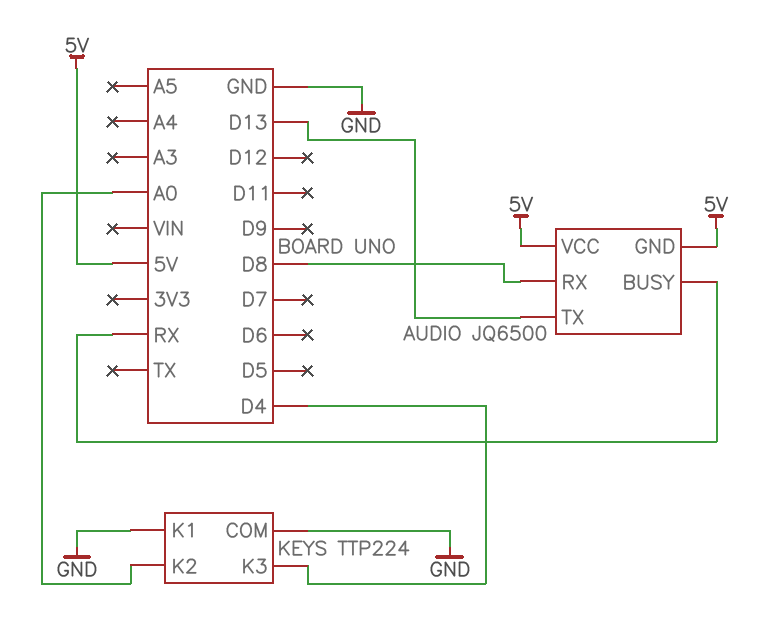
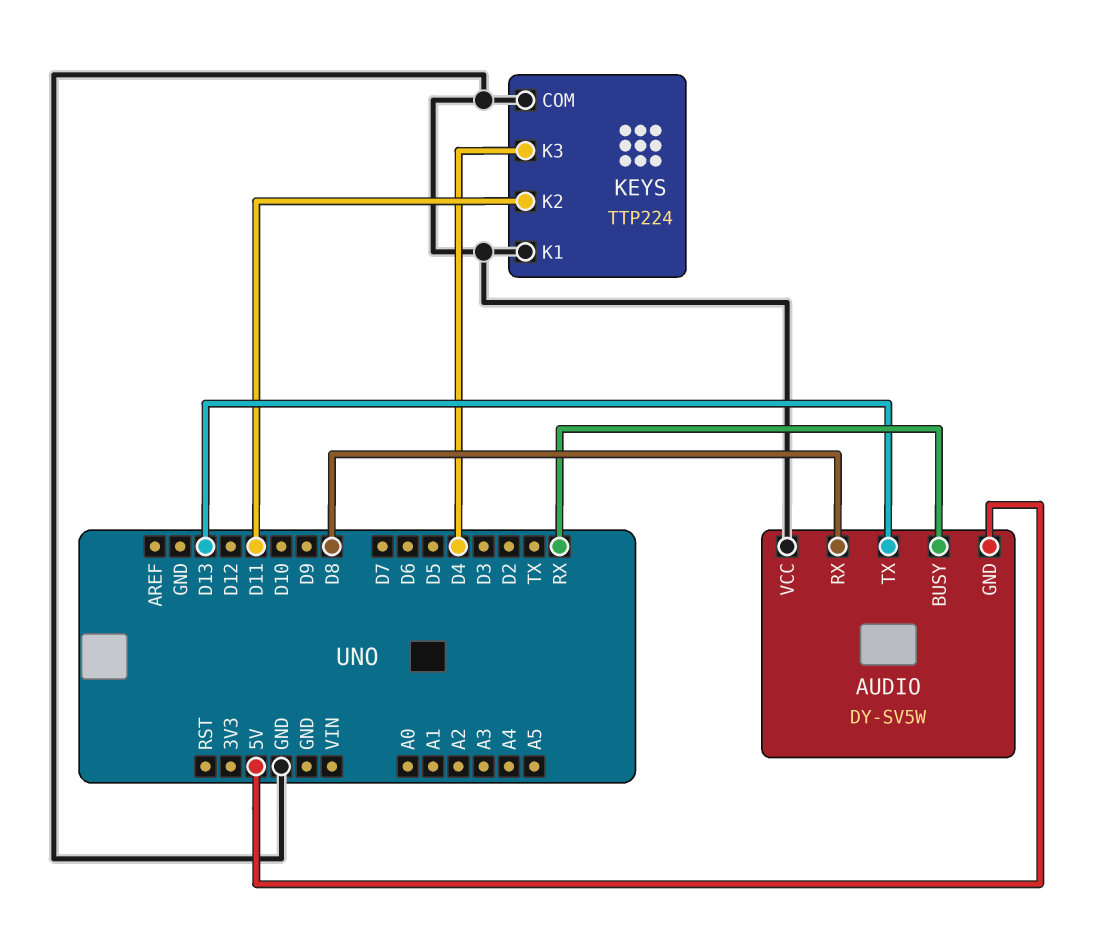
AUDIO: JQ6500 -> DY-SV5W
AUDIO pin VCC: 5V -> GND
KEYS pin K2: A0 -> D11

